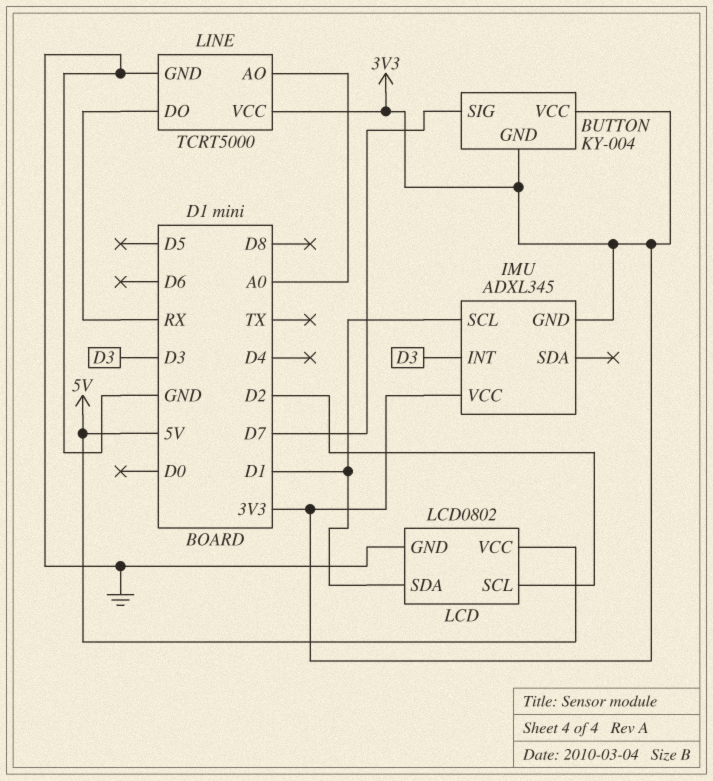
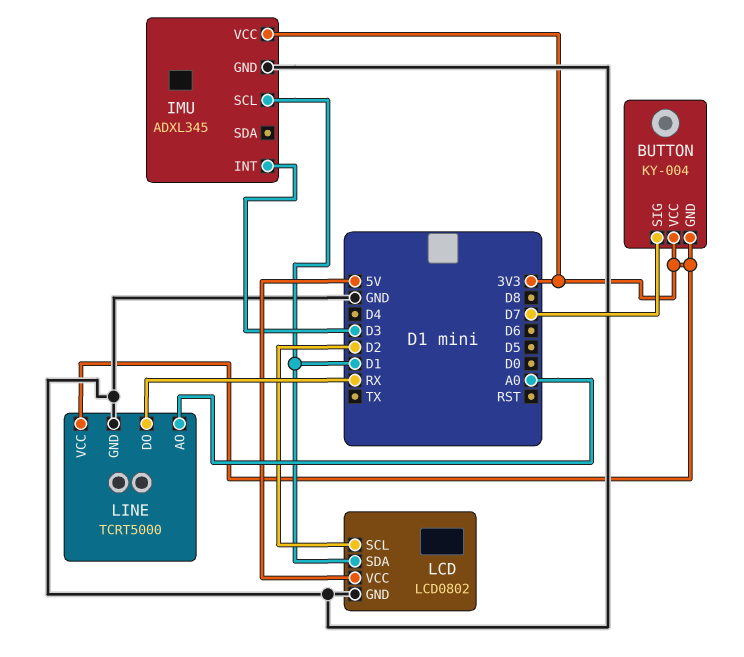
IMU pin GND: 3V3 -> GND

